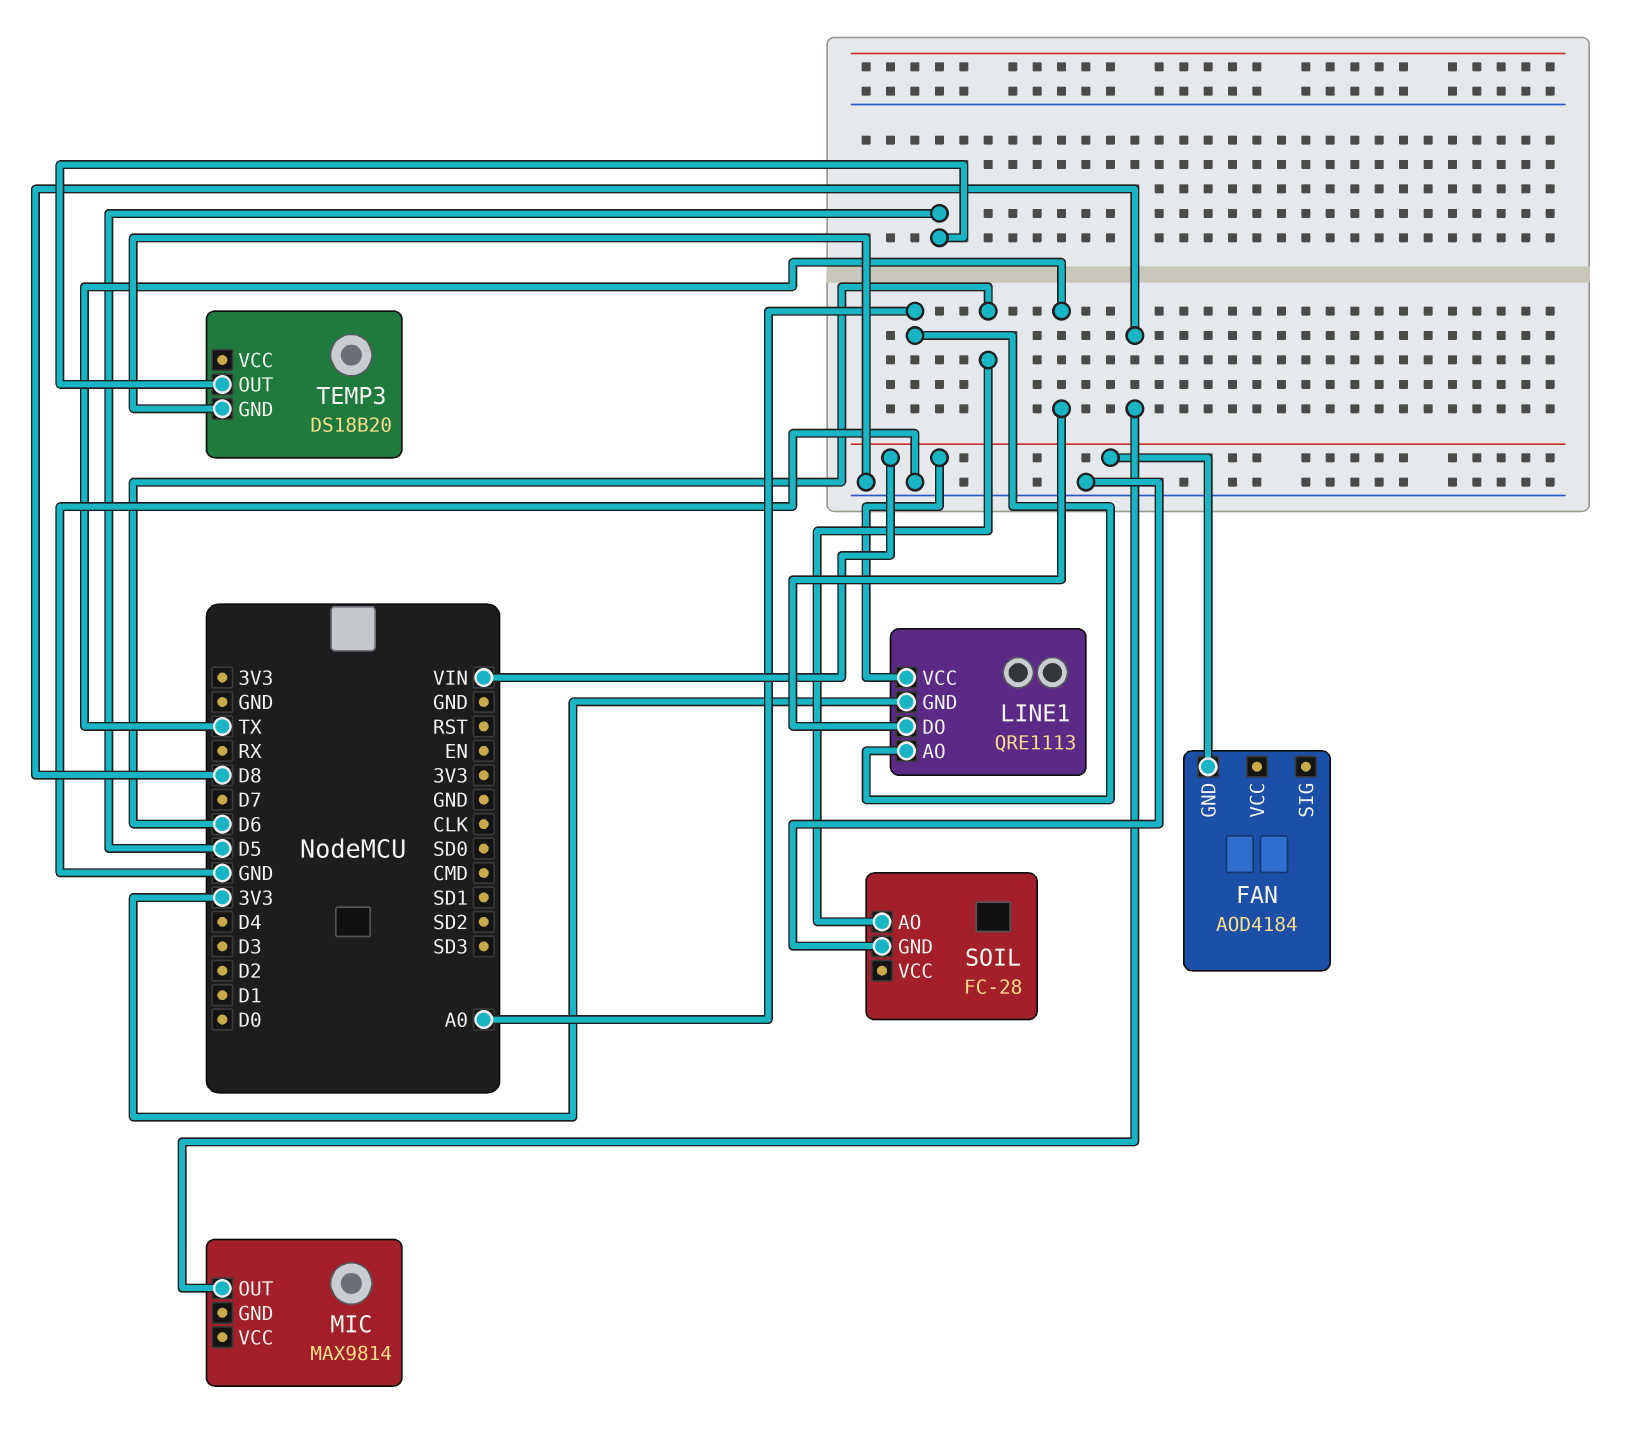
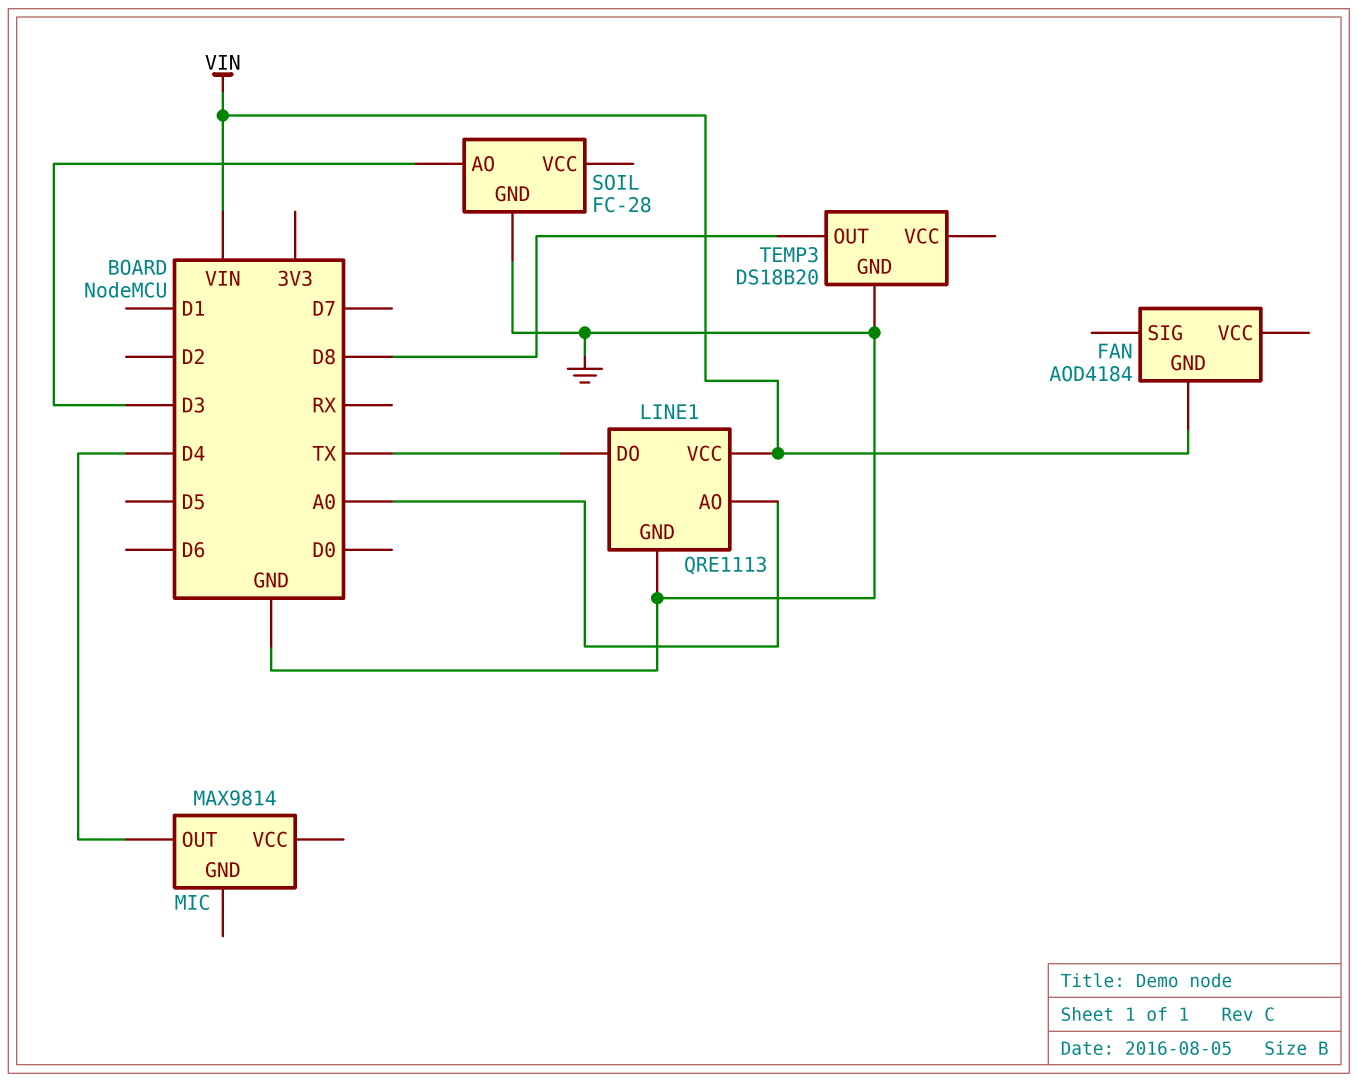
LINE1 pin GND: 3V3 -> GND
MIC pin OUT: D8 -> D4
SOIL pin AO: D6 -> D3
TEMP3 pin OUT: D5 -> D8

